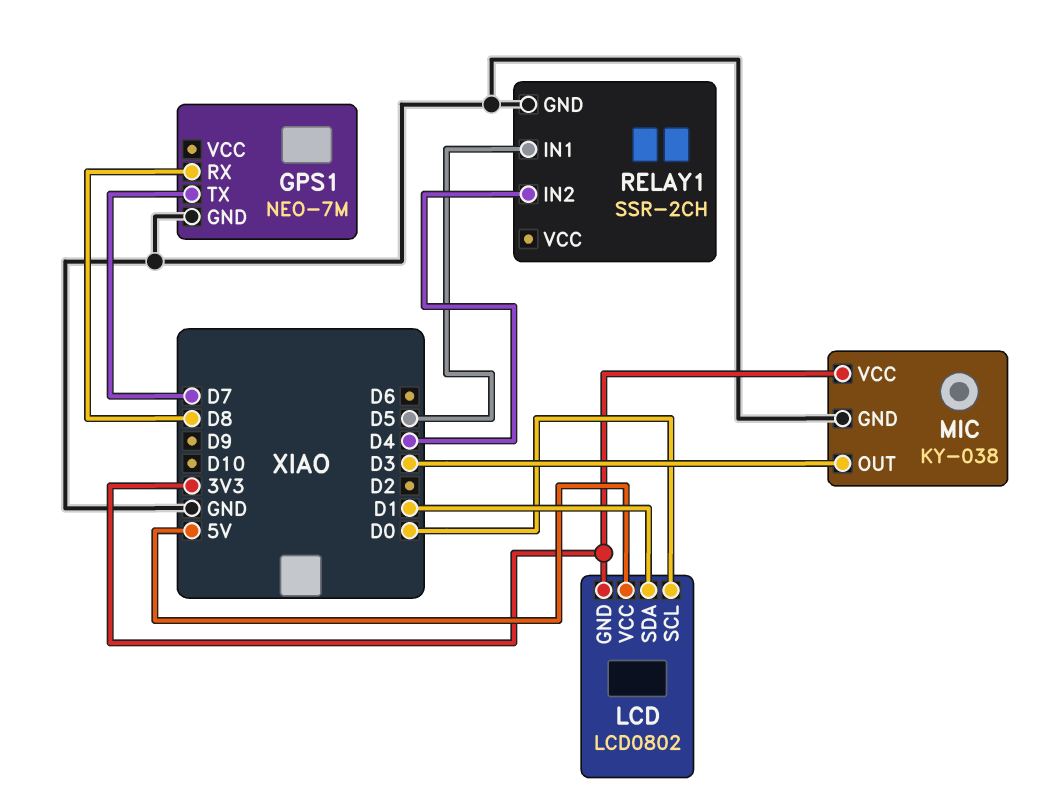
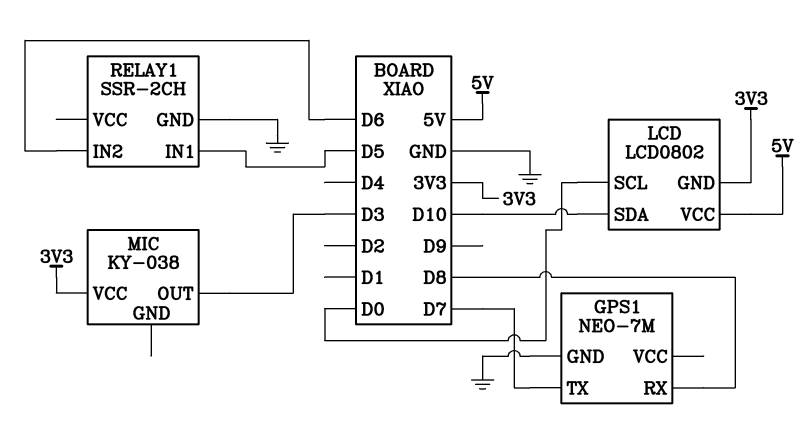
LCD pin SDA: D1 -> D10
MIC pin GND: GND -> none
RELAY1 pin IN2: D4 -> D6

